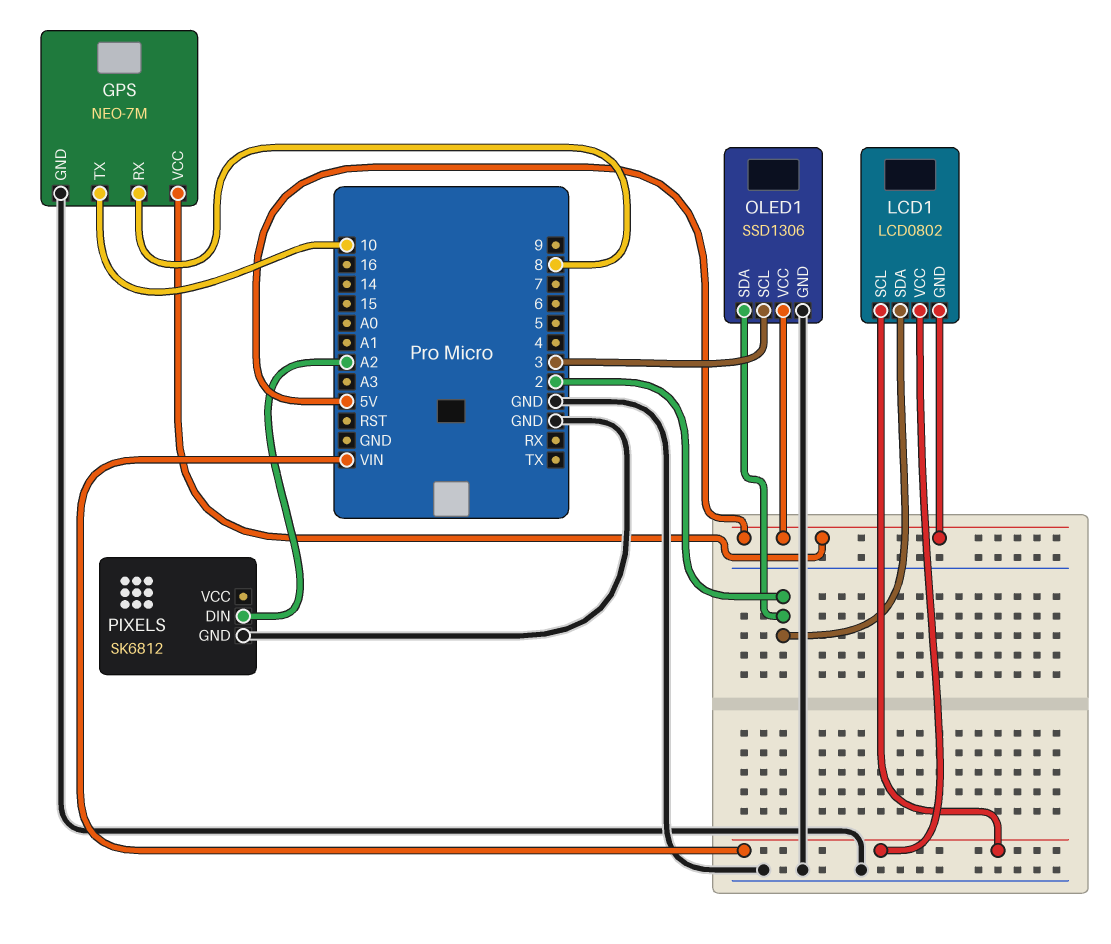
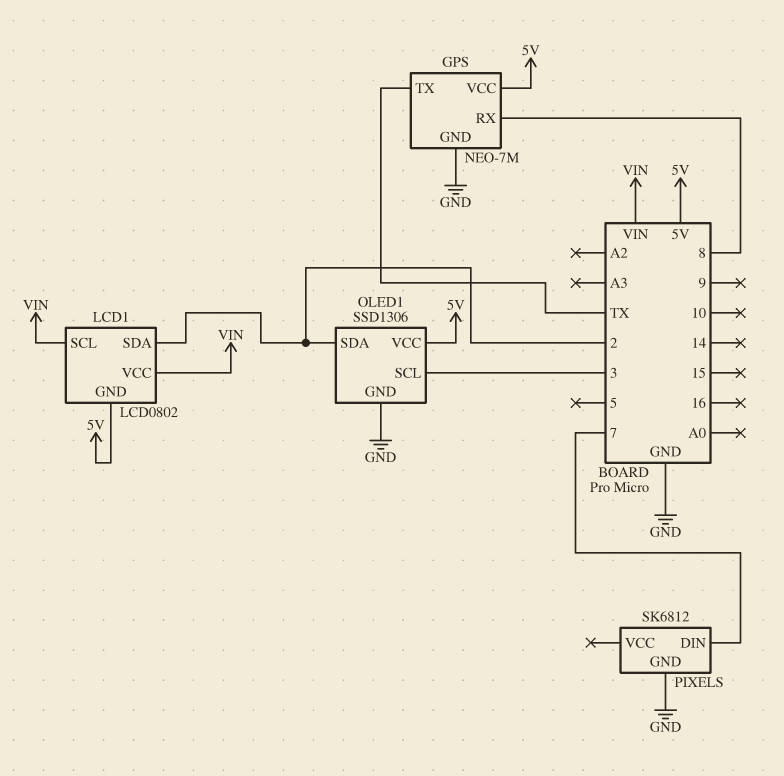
GPS pin TX: 10 -> TX
PIXELS pin DIN: A2 -> 7

